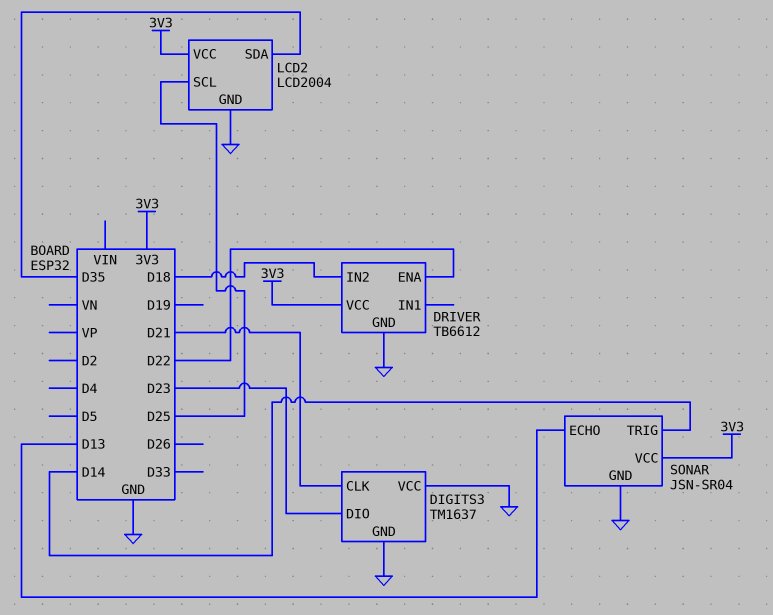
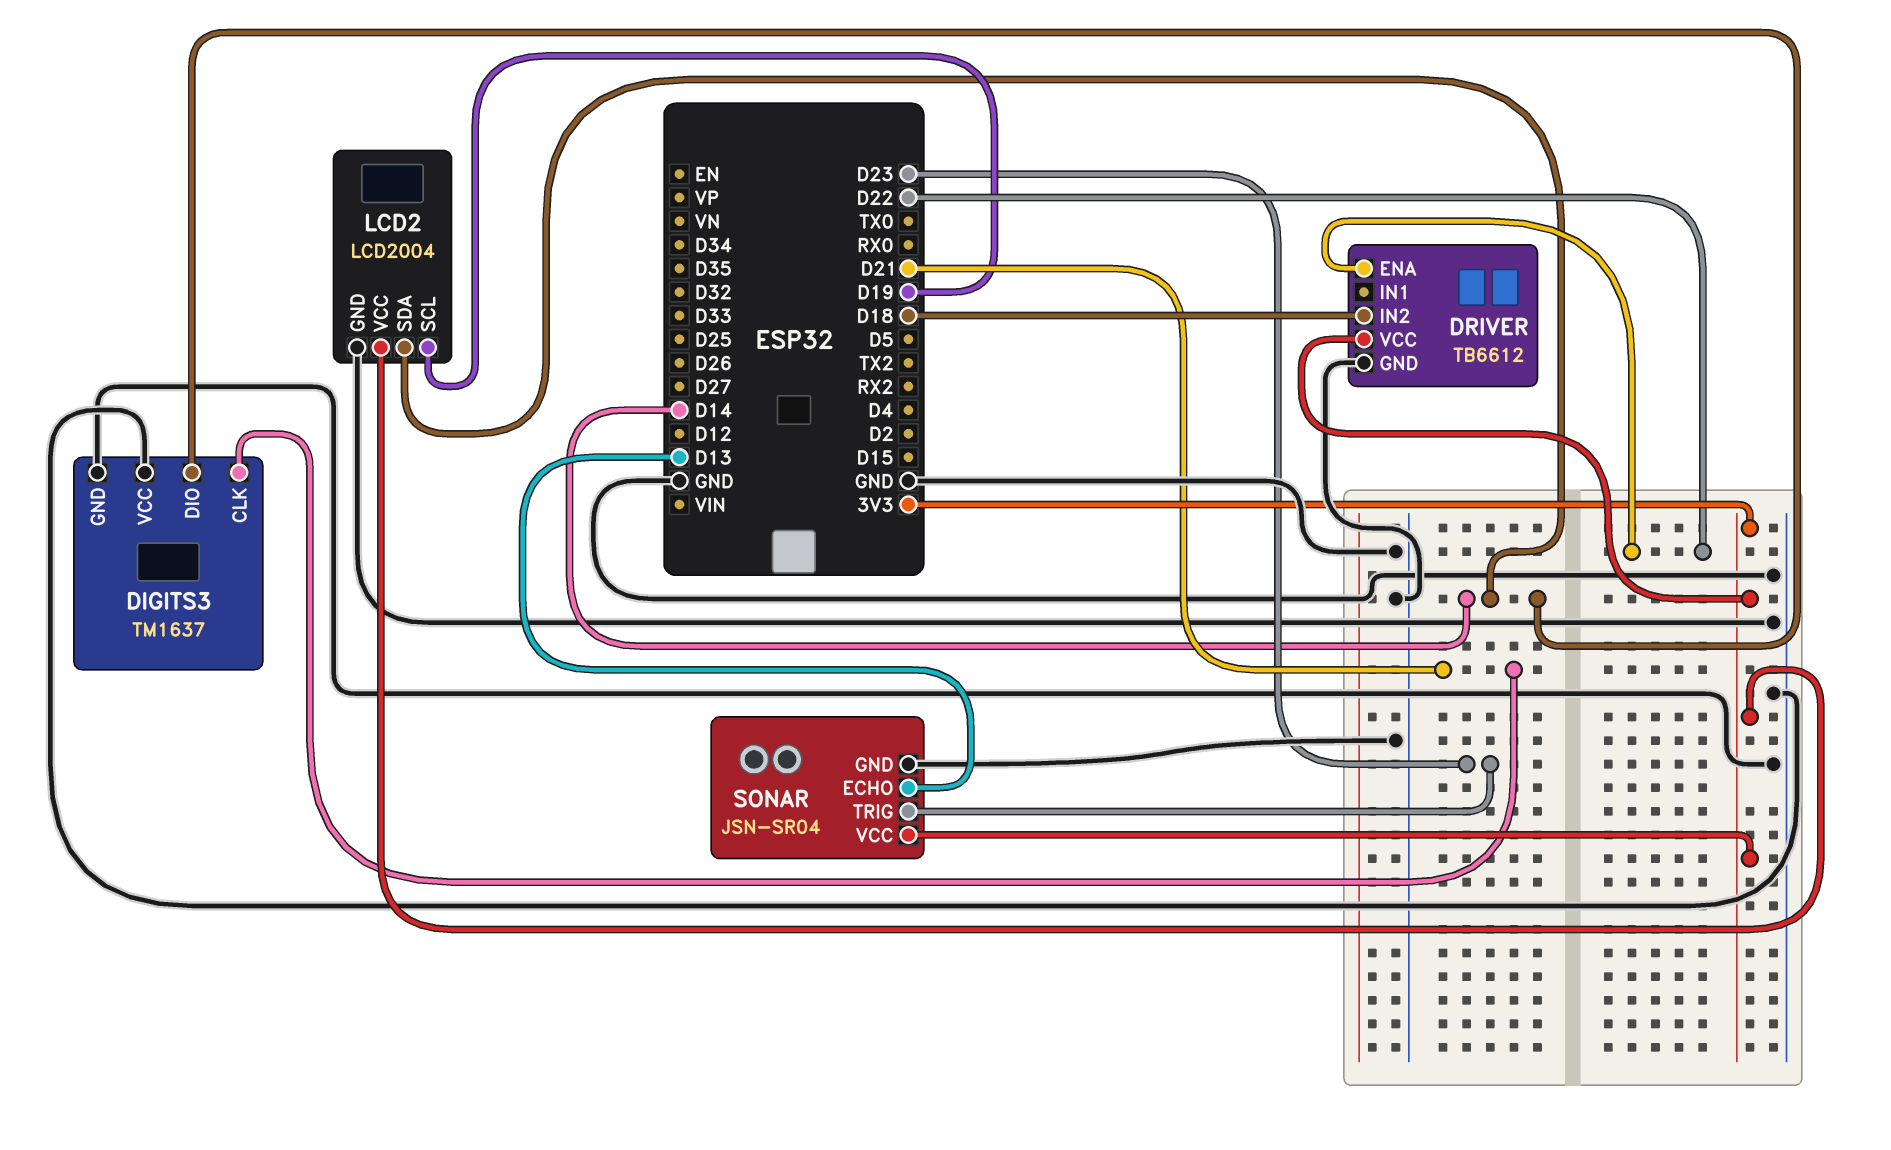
DIGITS3 pin DIO: D23 -> D14
LCD2 pin SCL: D25 -> D19
LCD2 pin SDA: D35 -> D14
SONAR pin TRIG: D14 -> D23

